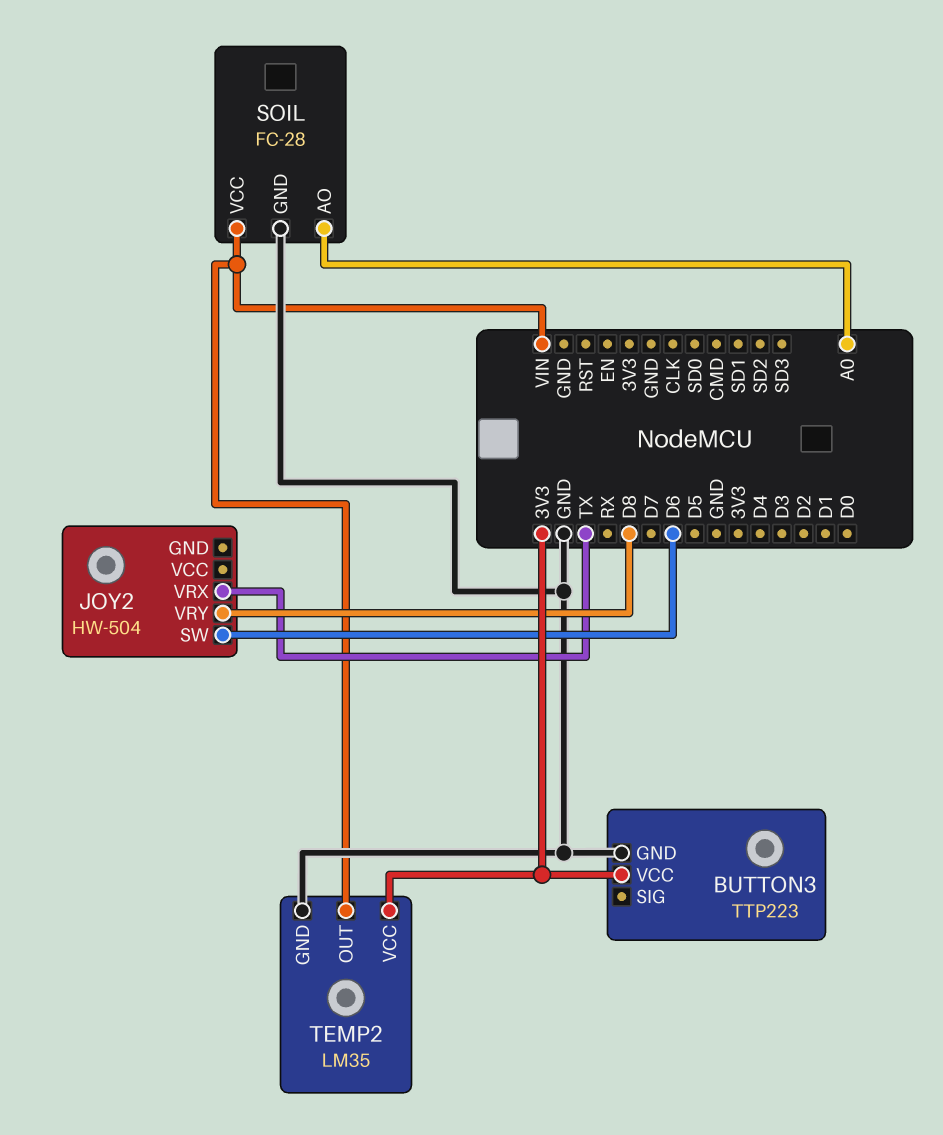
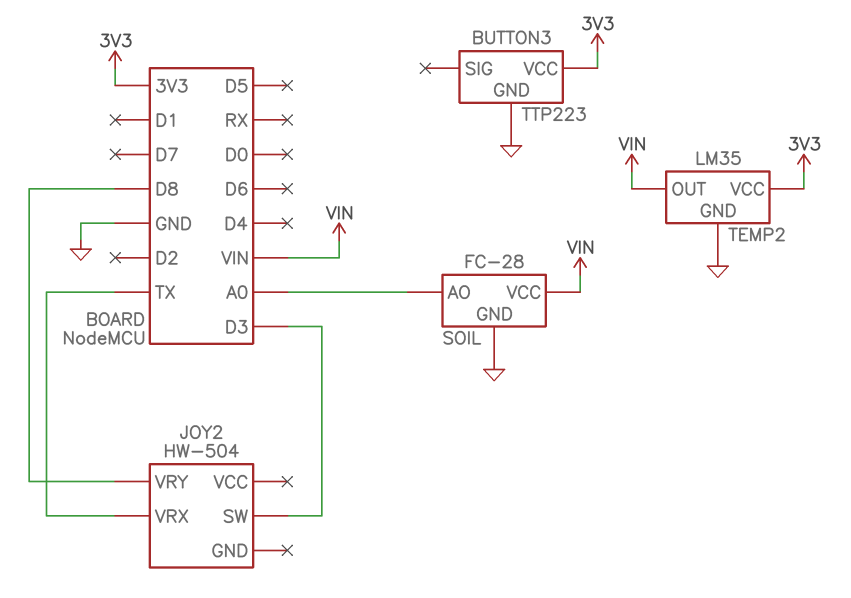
JOY2 pin SW: D6 -> D3

